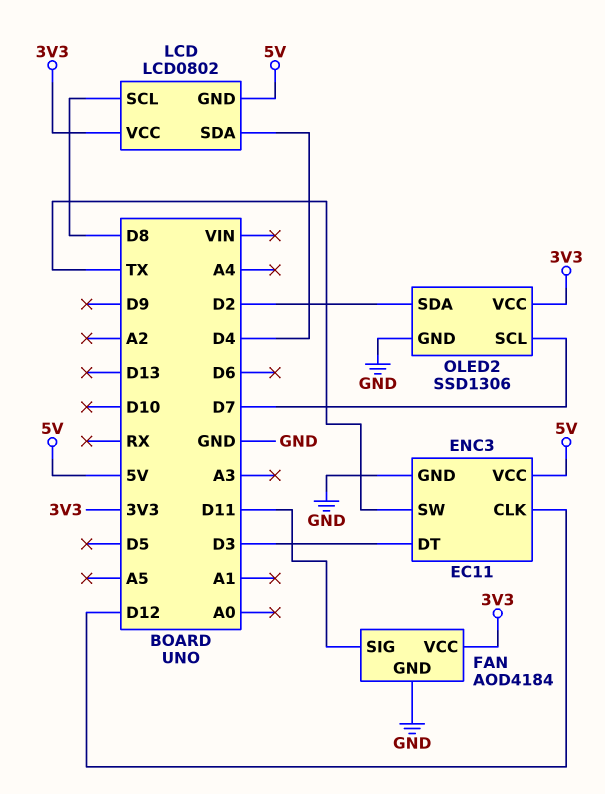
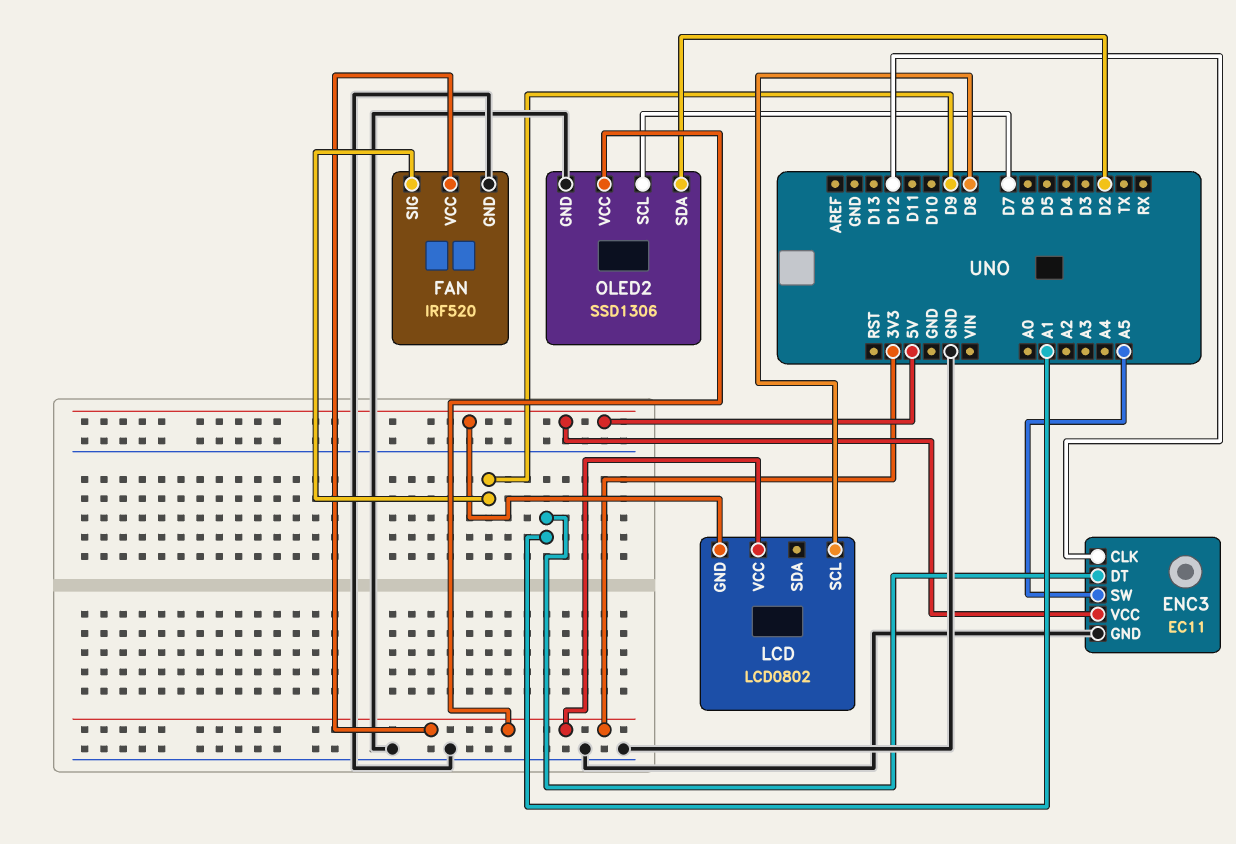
ENC3 pin DT: D3 -> A1
ENC3 pin SW: TX -> A5
FAN: AOD4184 -> IRF520
FAN pin SIG: D11 -> D9
LCD pin SDA: D4 -> none

